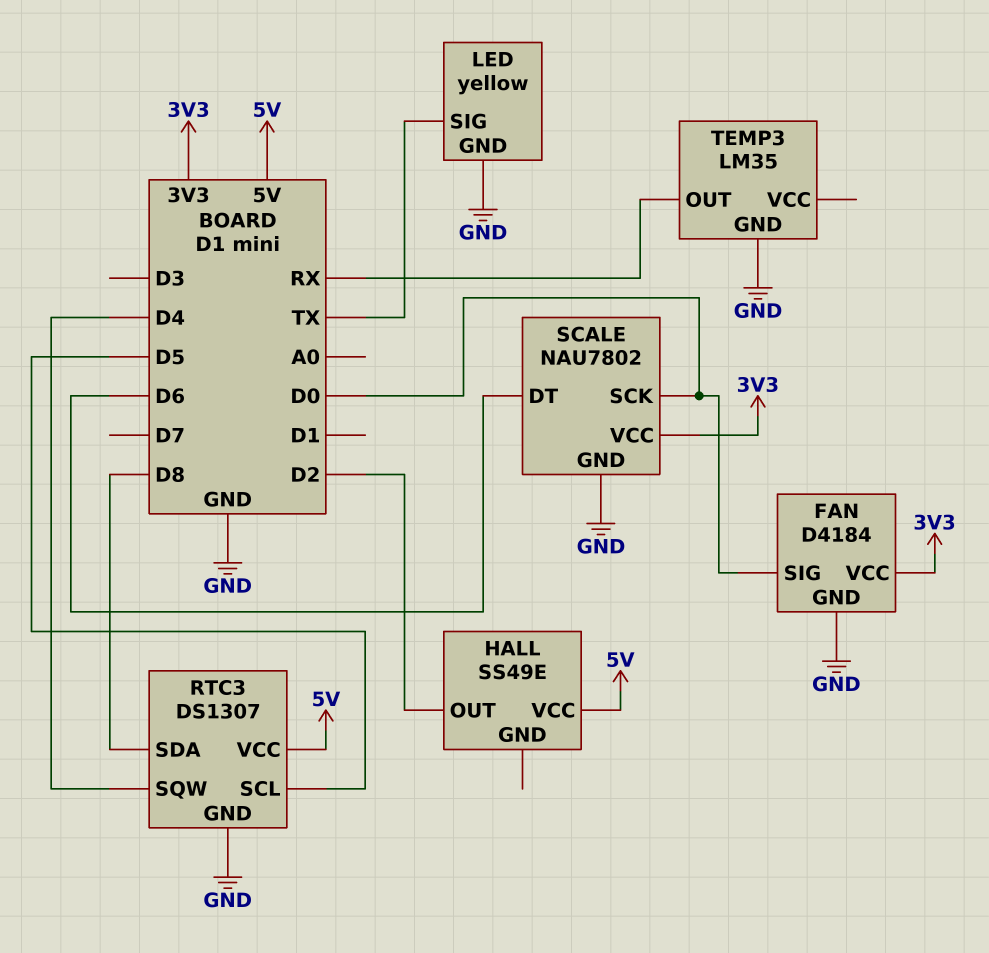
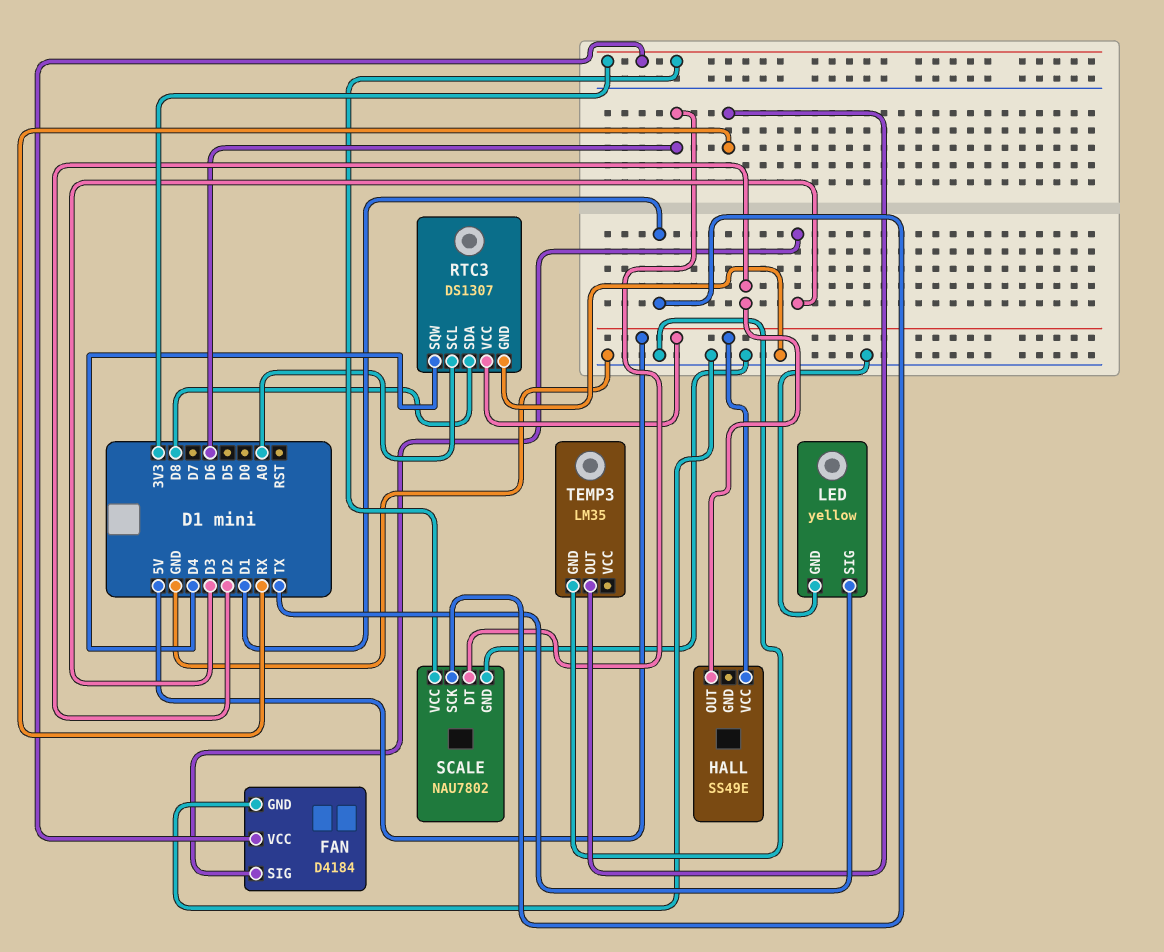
FAN pin SIG: D0 -> D3
RTC3 pin SCL: D5 -> A0
SCALE pin SCK: D0 -> D1

